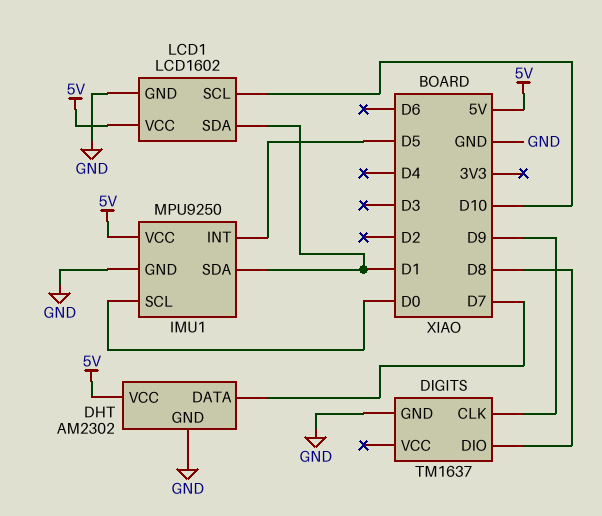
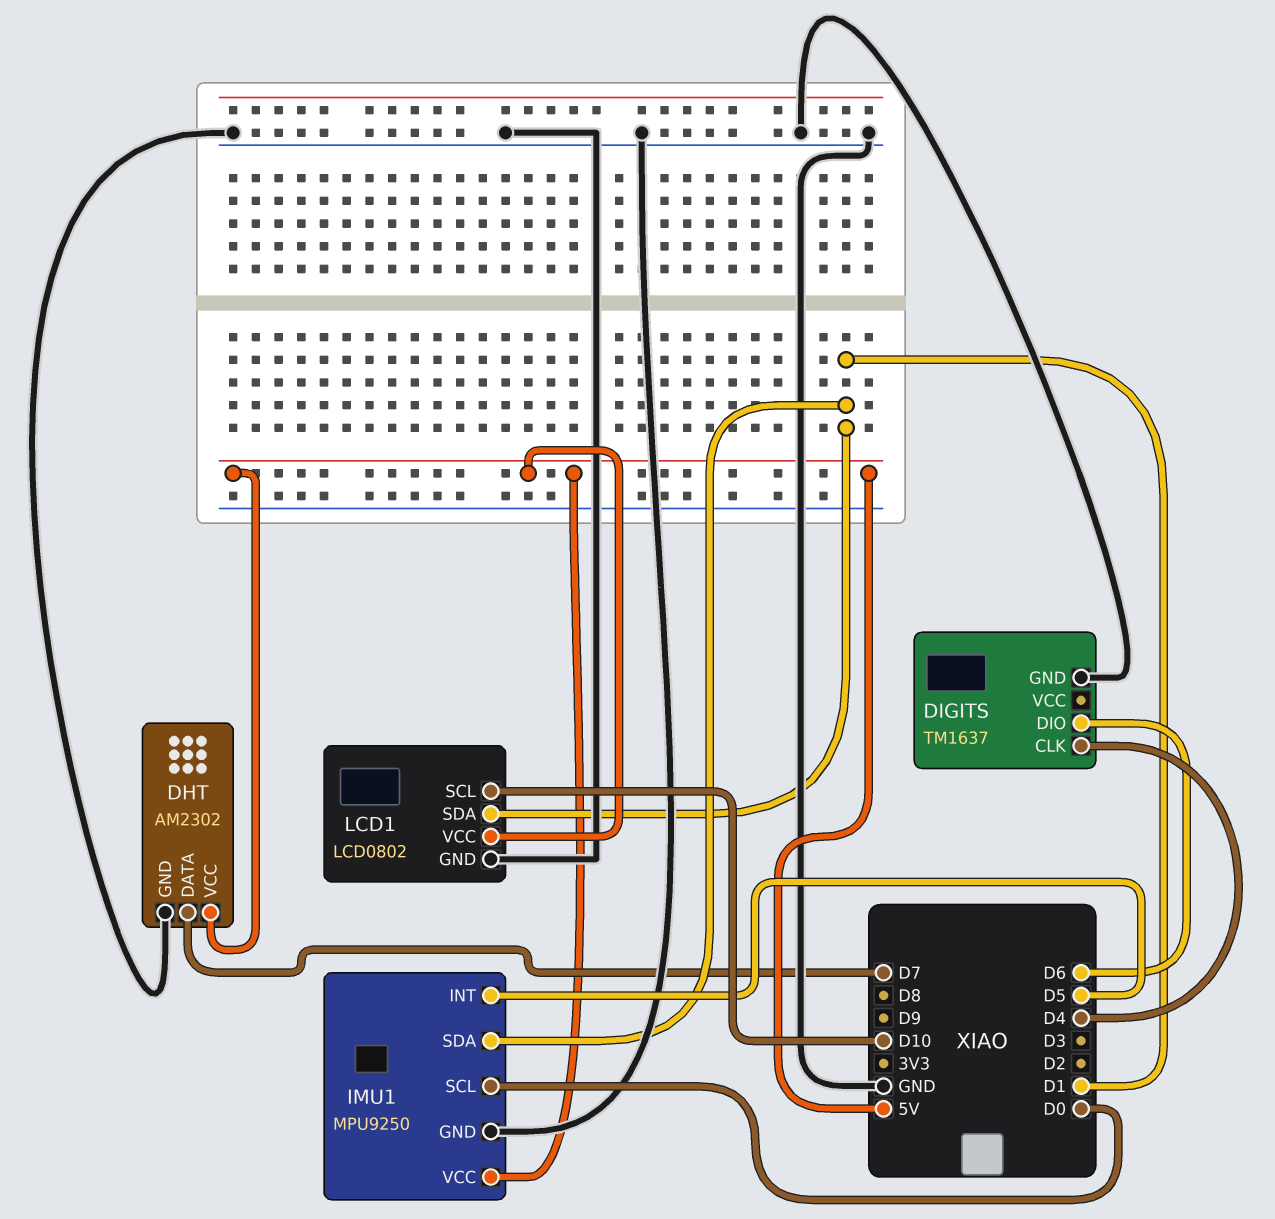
DIGITS pin CLK: D9 -> D4
DIGITS pin DIO: D8 -> D6
LCD1: LCD1602 -> LCD0802

